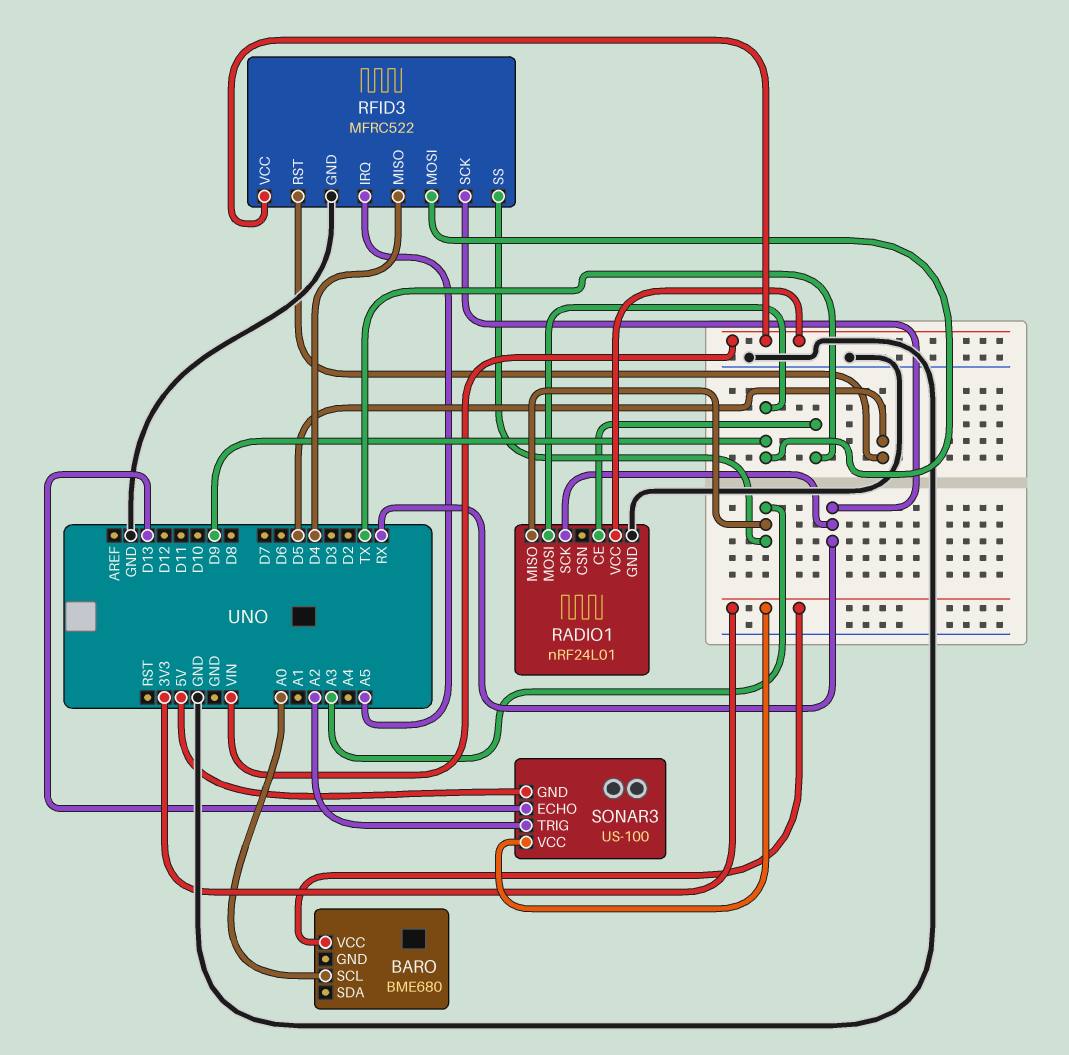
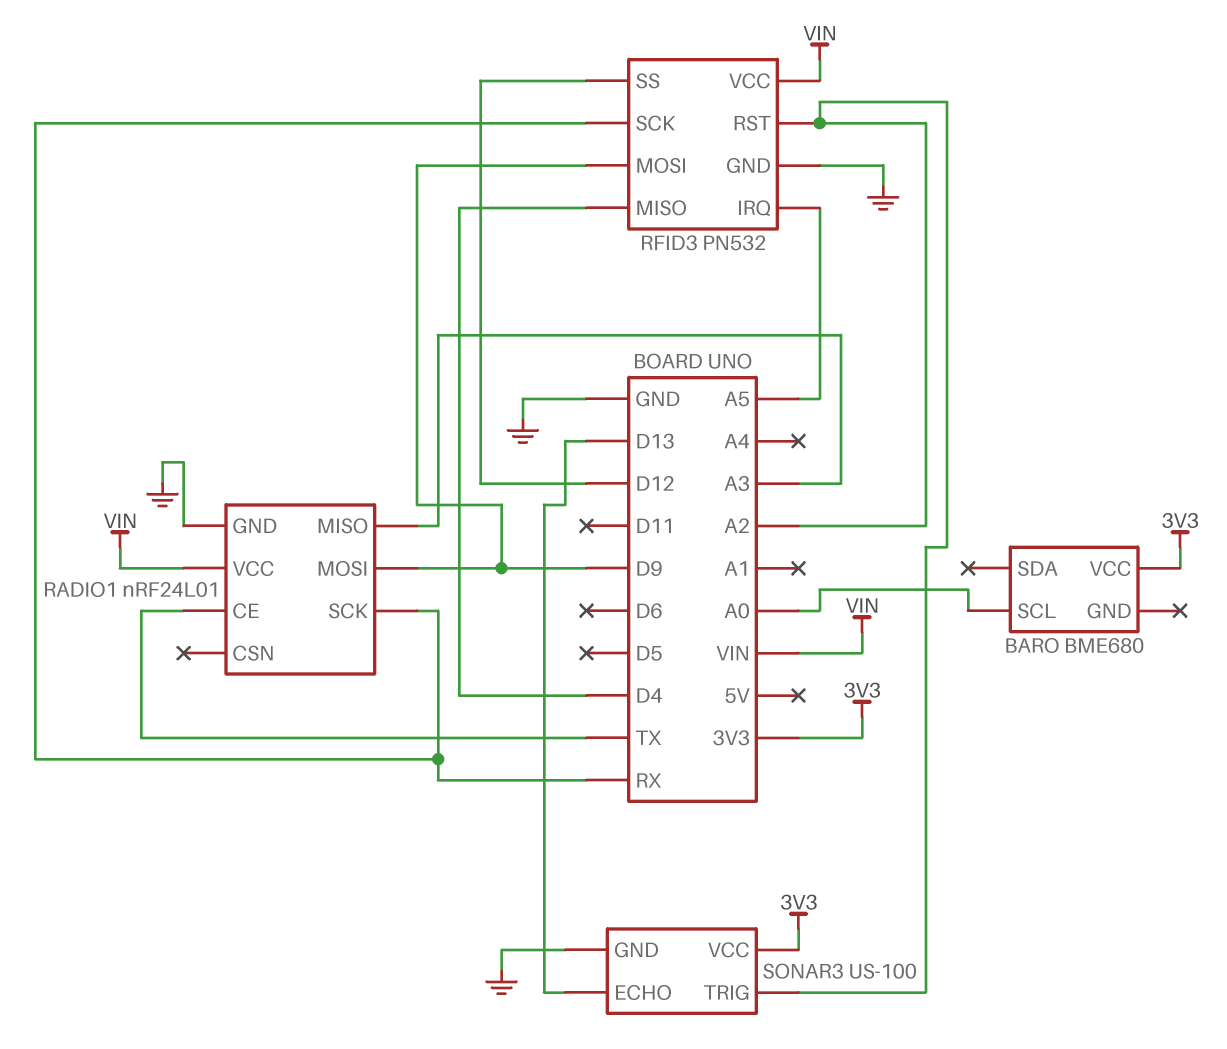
RFID3: MFRC522 -> PN532
RFID3 pin RST: D5 -> A2
RFID3 pin SS: A3 -> D12
SONAR3 pin GND: 5V -> GND

